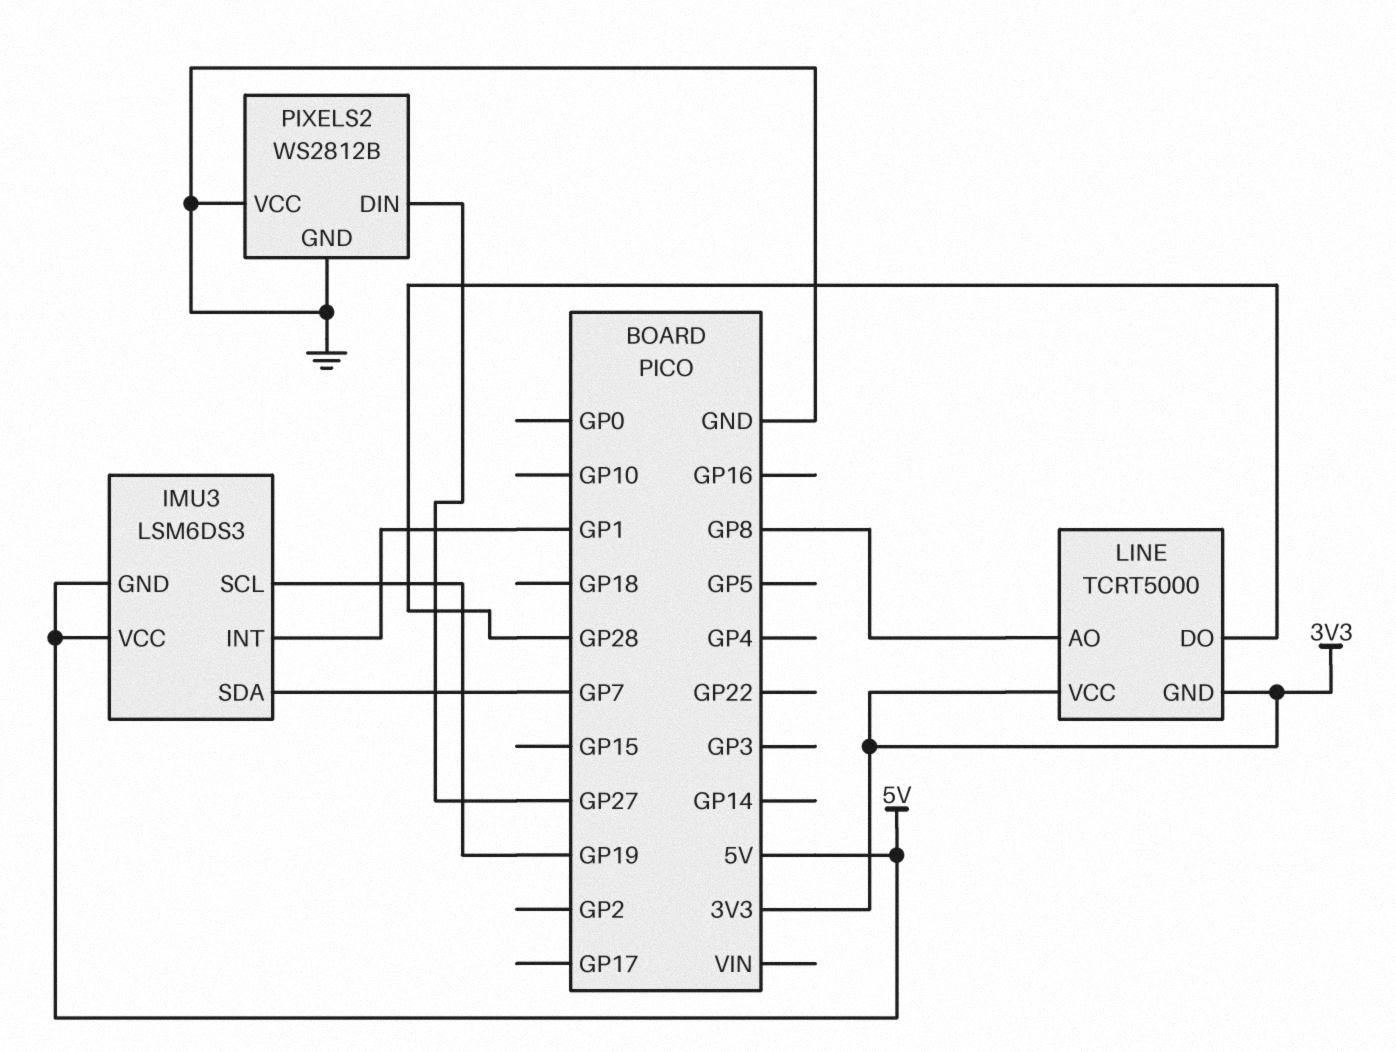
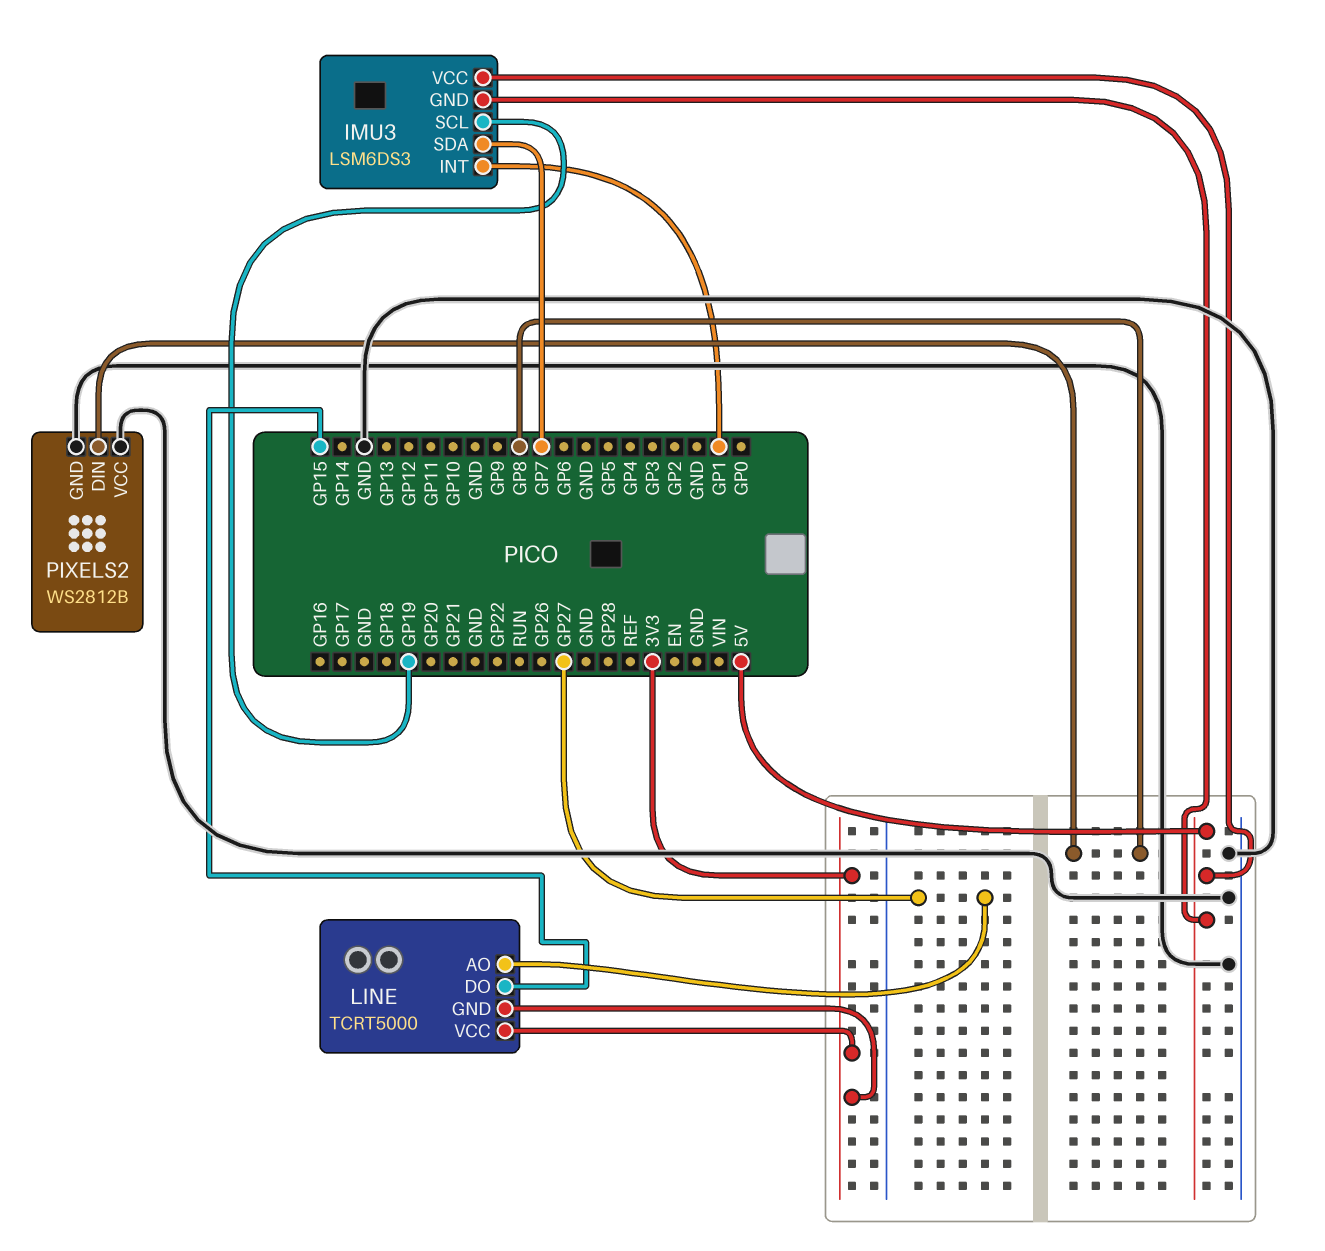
LINE pin AO: GP8 -> GP27
LINE pin DO: GP28 -> GP15
PIXELS2 pin DIN: GP27 -> GP8

